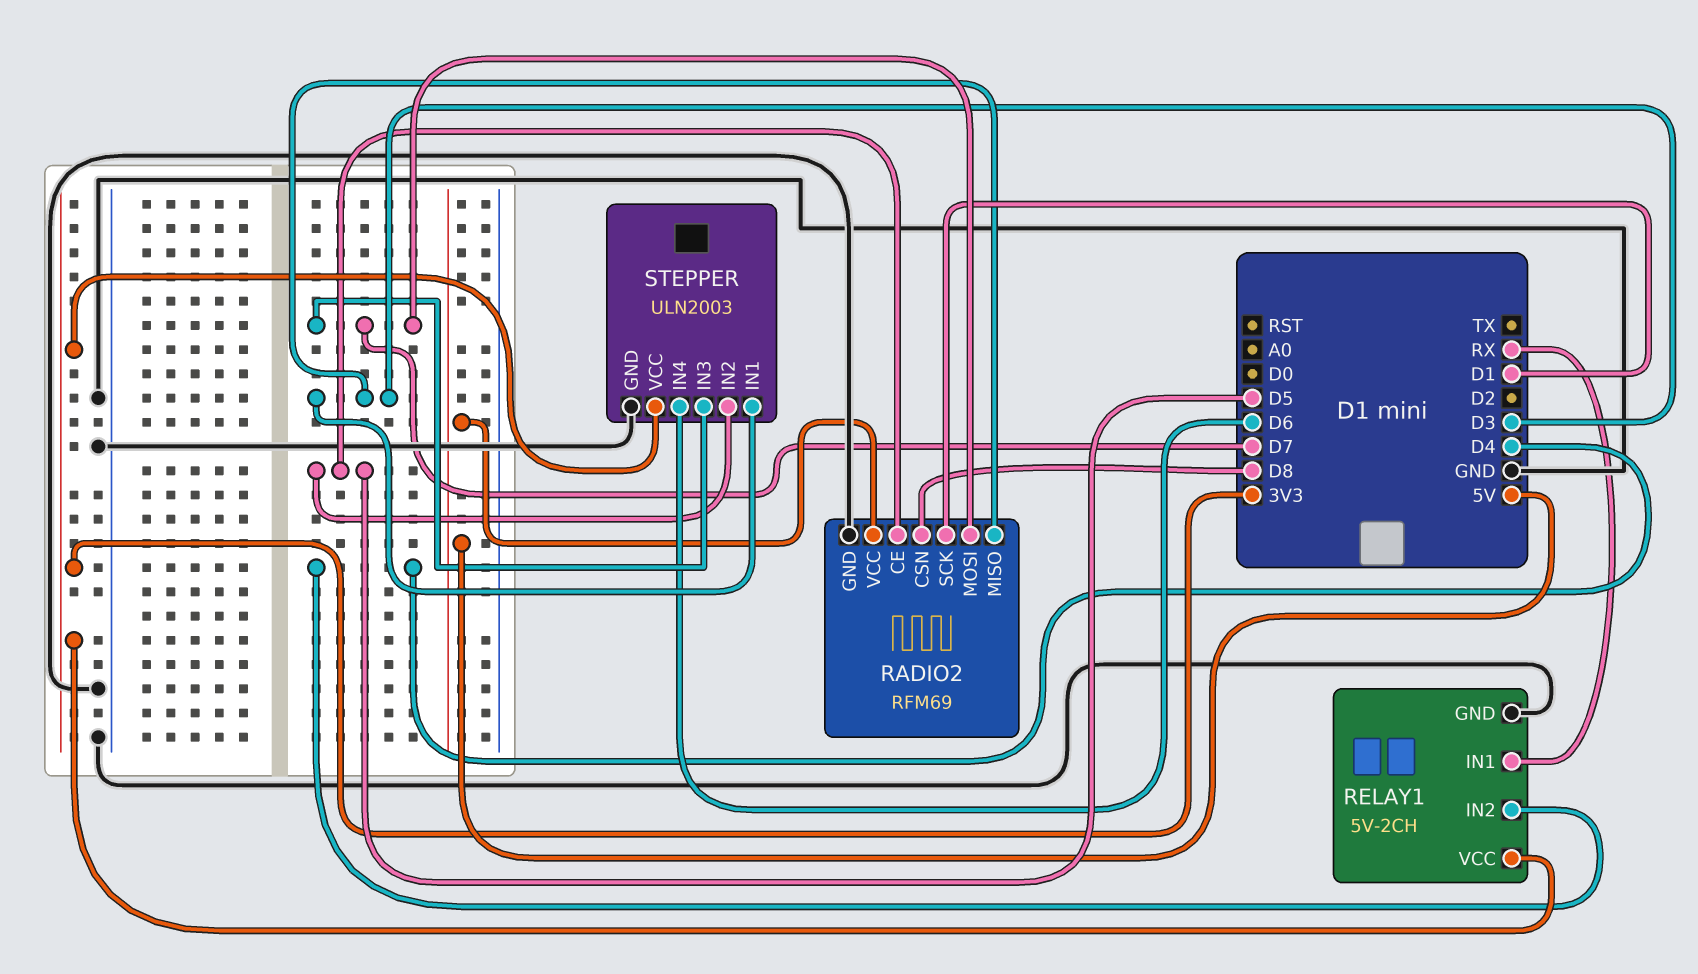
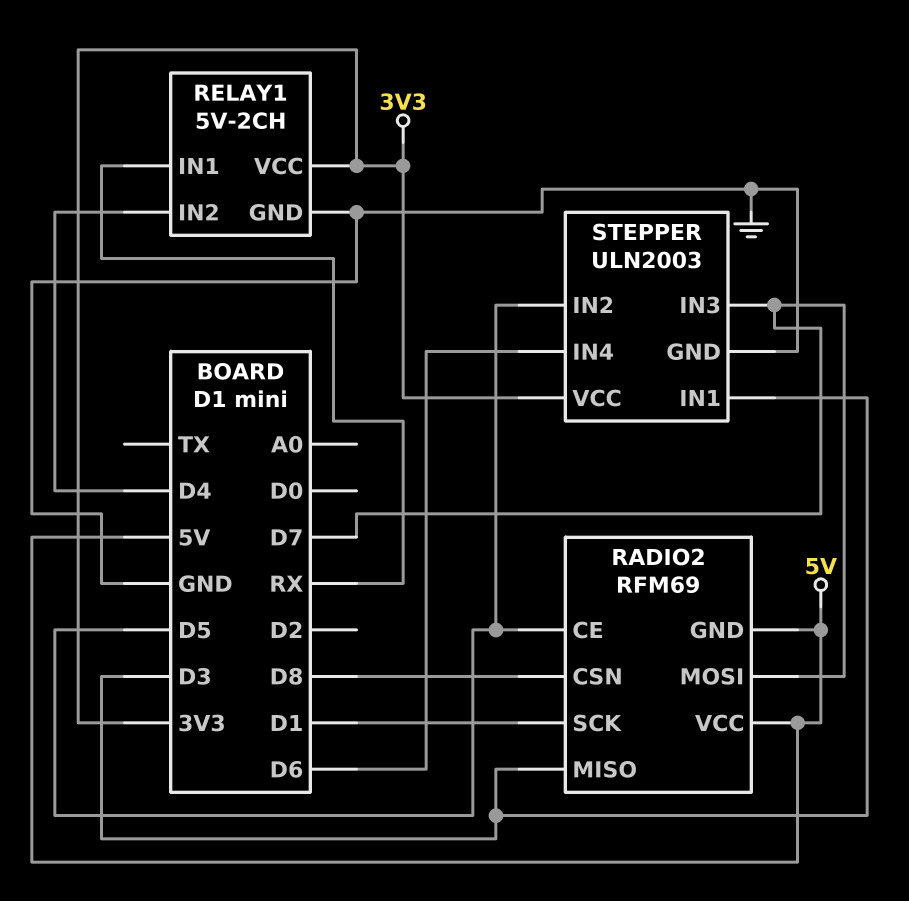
RADIO2 pin GND: GND -> 5V

